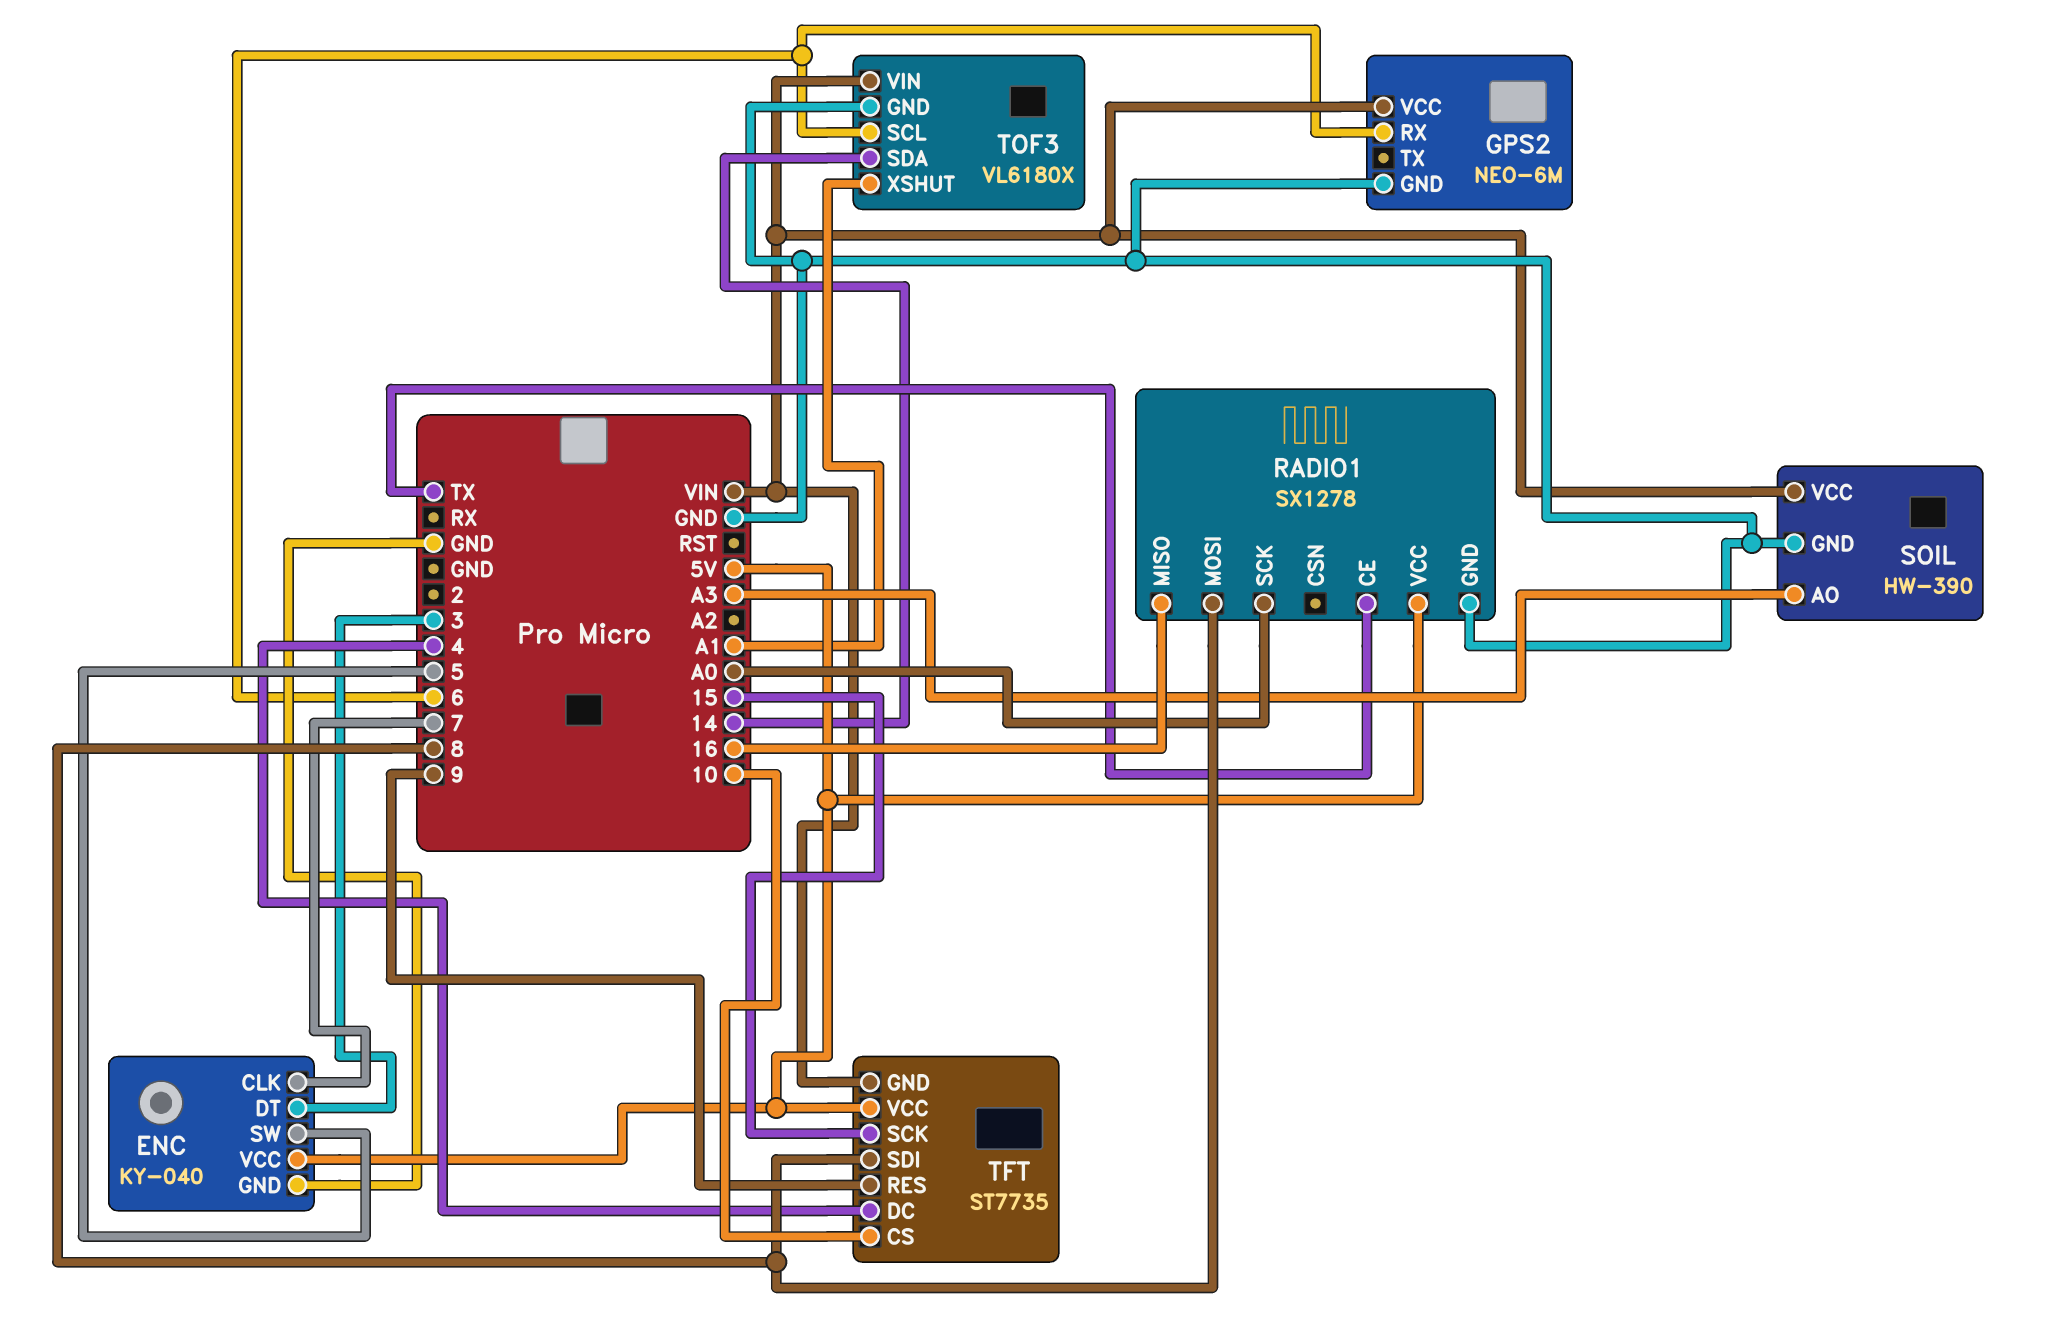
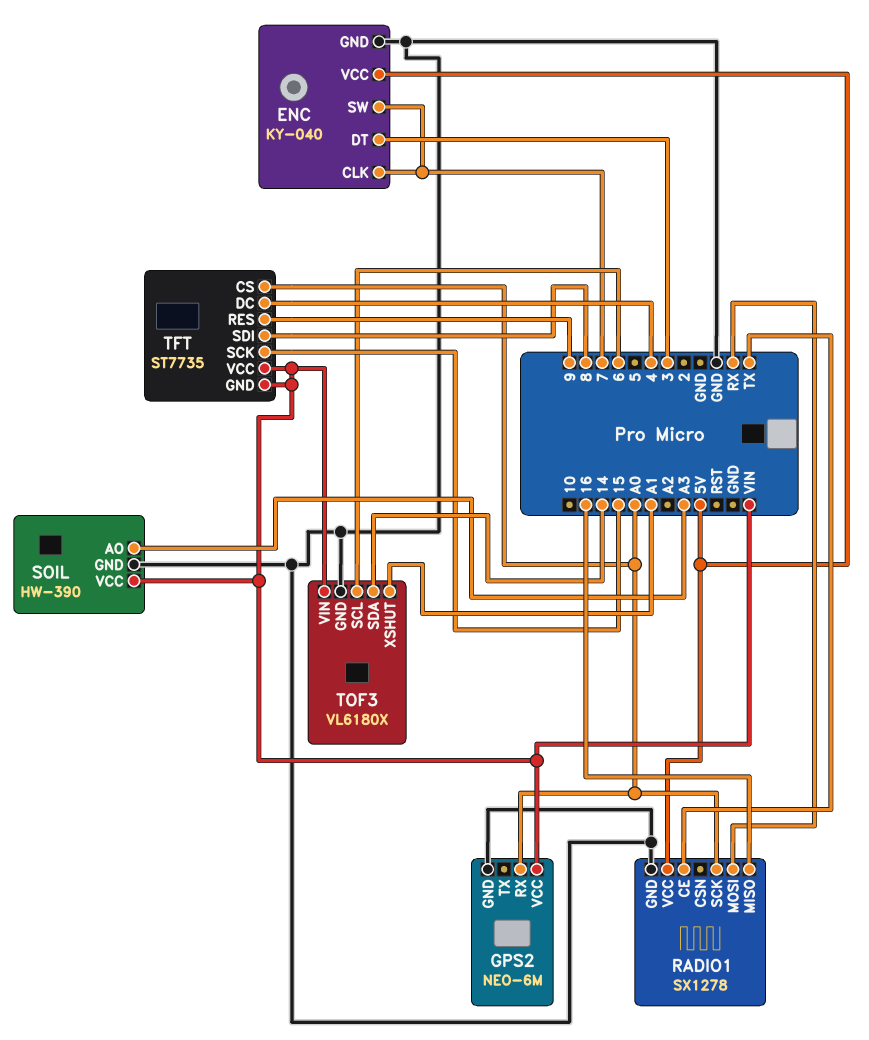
ENC pin SW: 5 -> 7
GPS2 pin RX: 6 -> A0
RADIO1 pin MOSI: 8 -> RX
TFT pin CS: 10 -> A0
TFT pin VCC: 5V -> VIN

